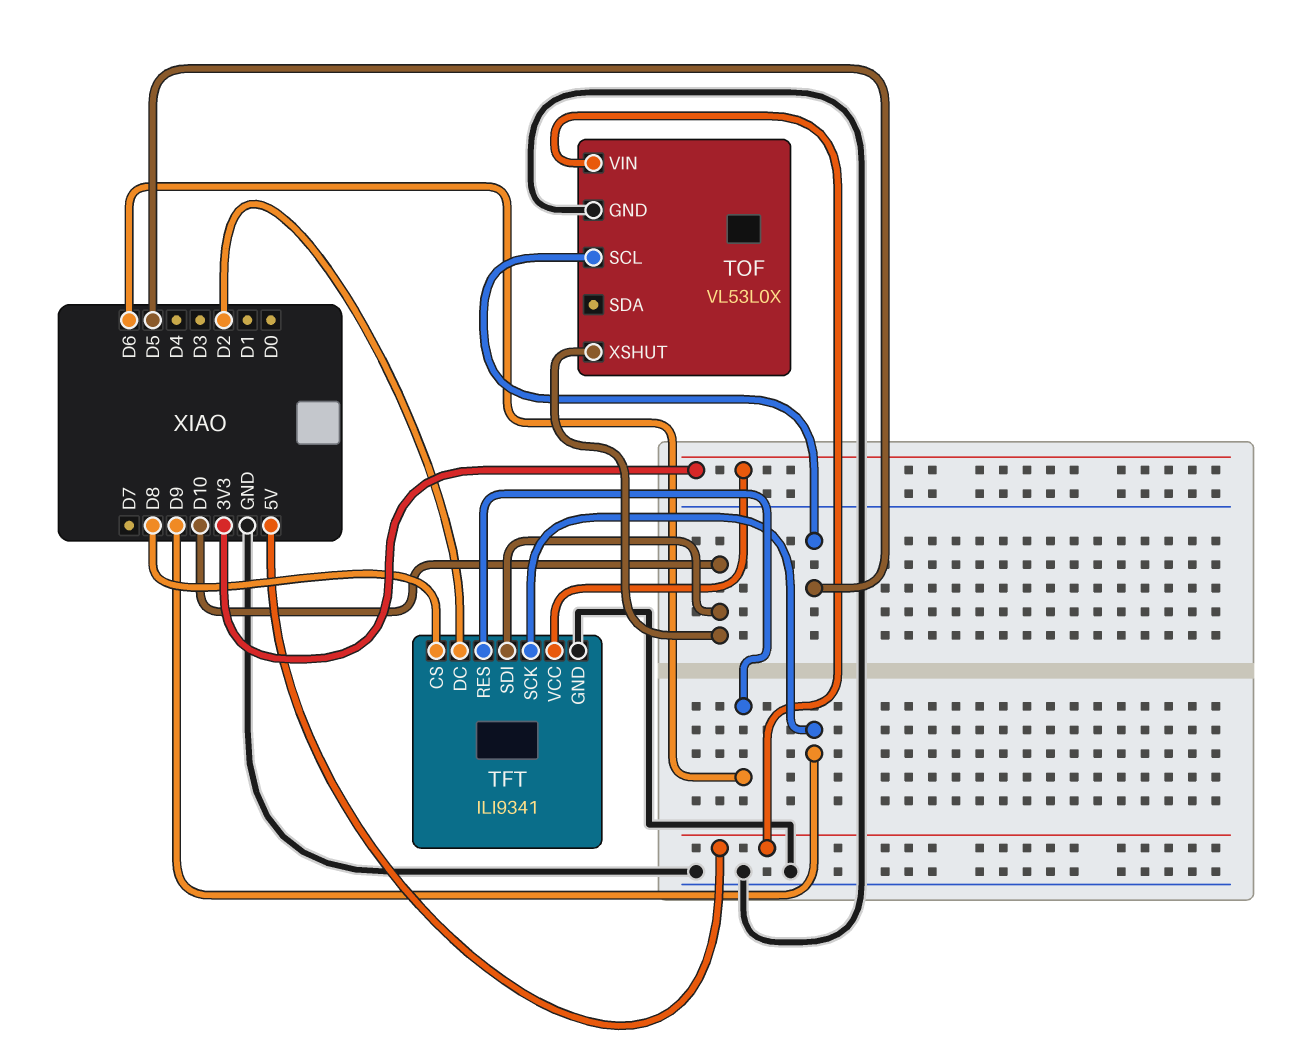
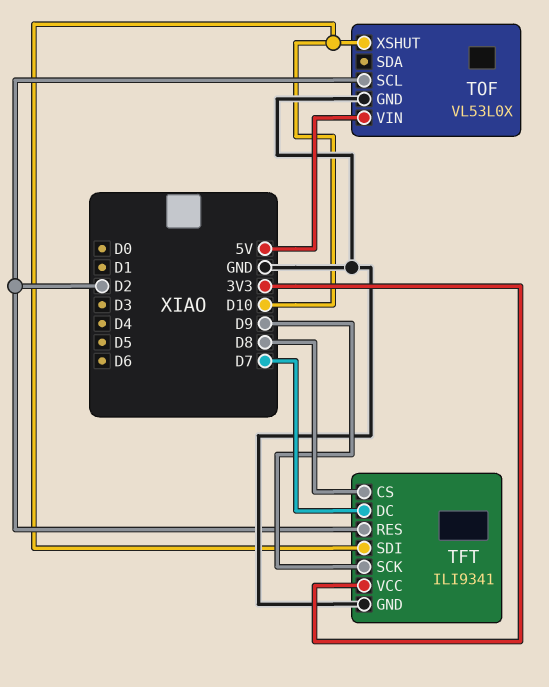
TFT pin DC: D2 -> D7
TFT pin RES: D6 -> D2
TOF pin SCL: D5 -> D2

